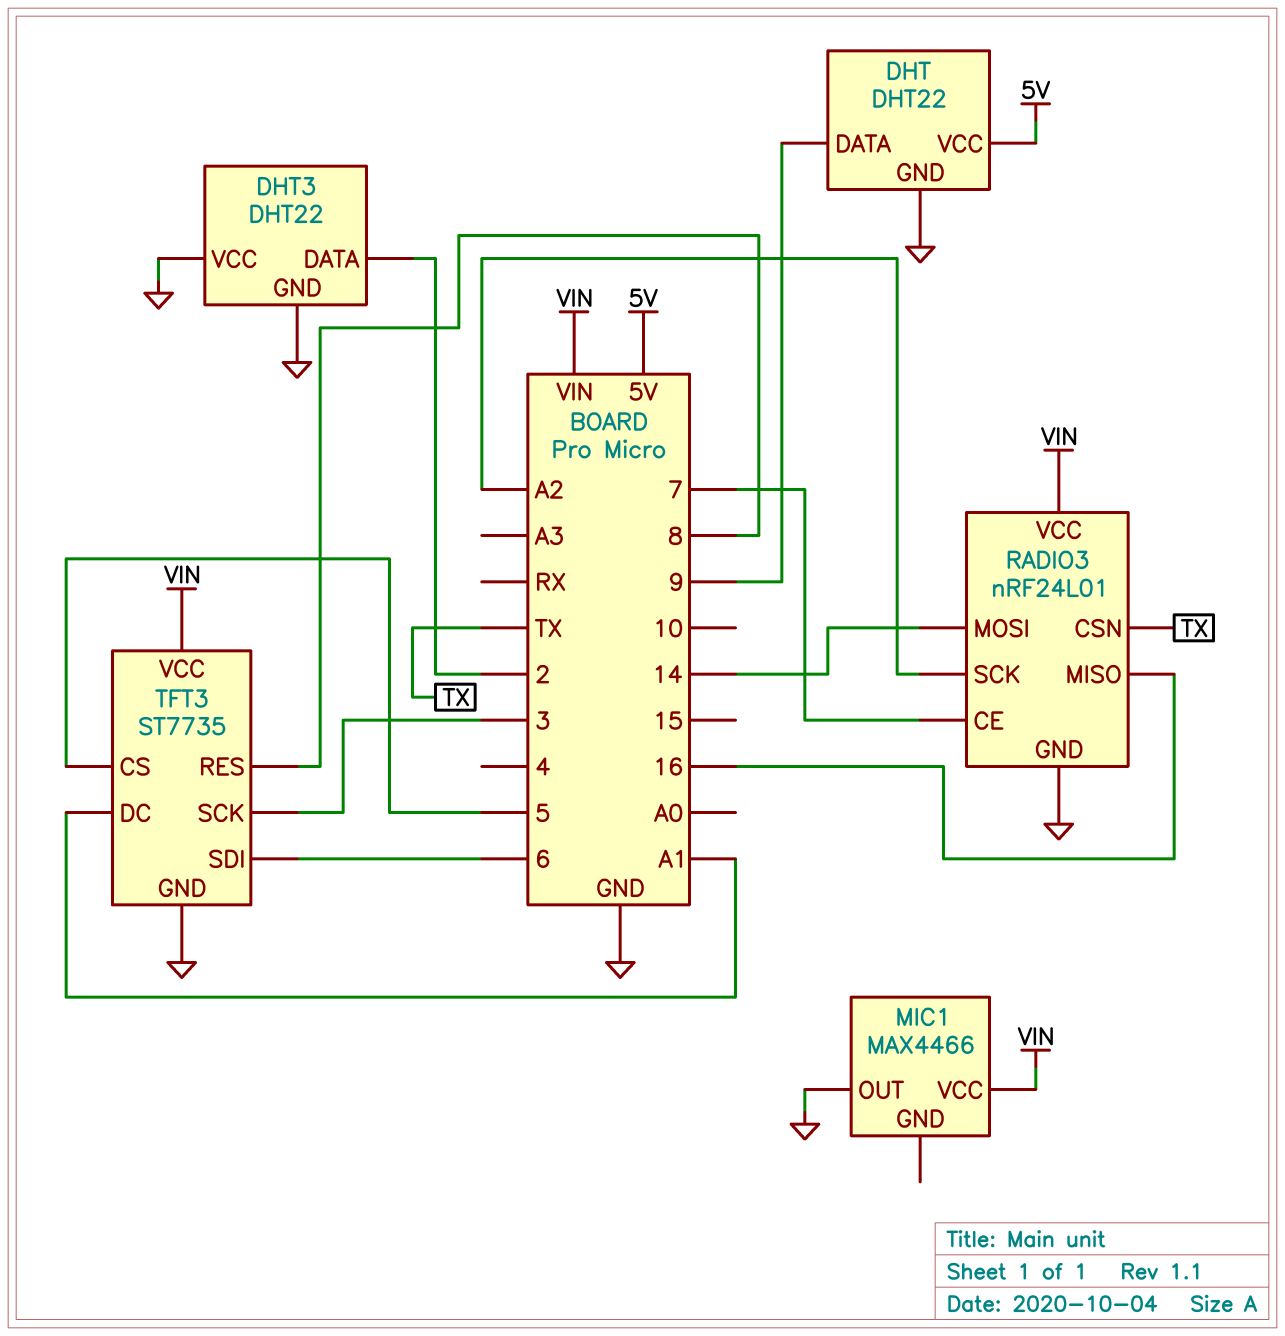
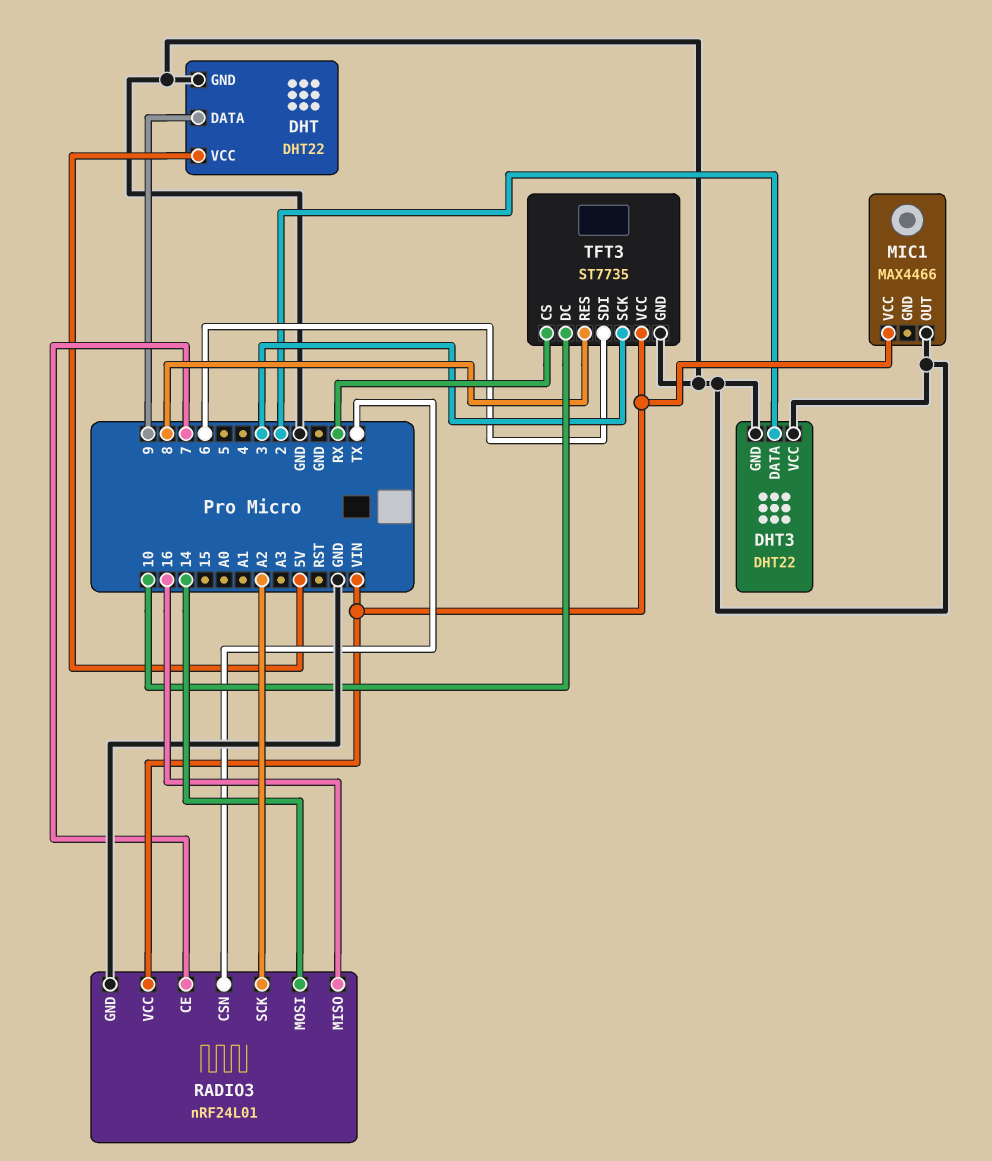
TFT3 pin CS: 5 -> RX
TFT3 pin DC: A1 -> 10

